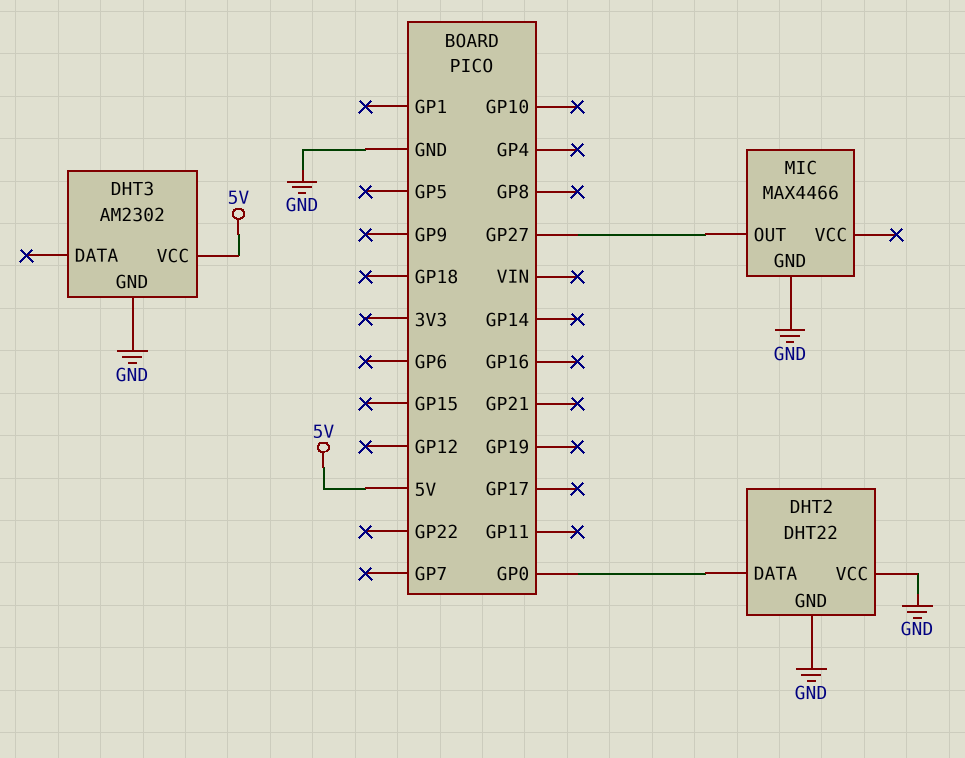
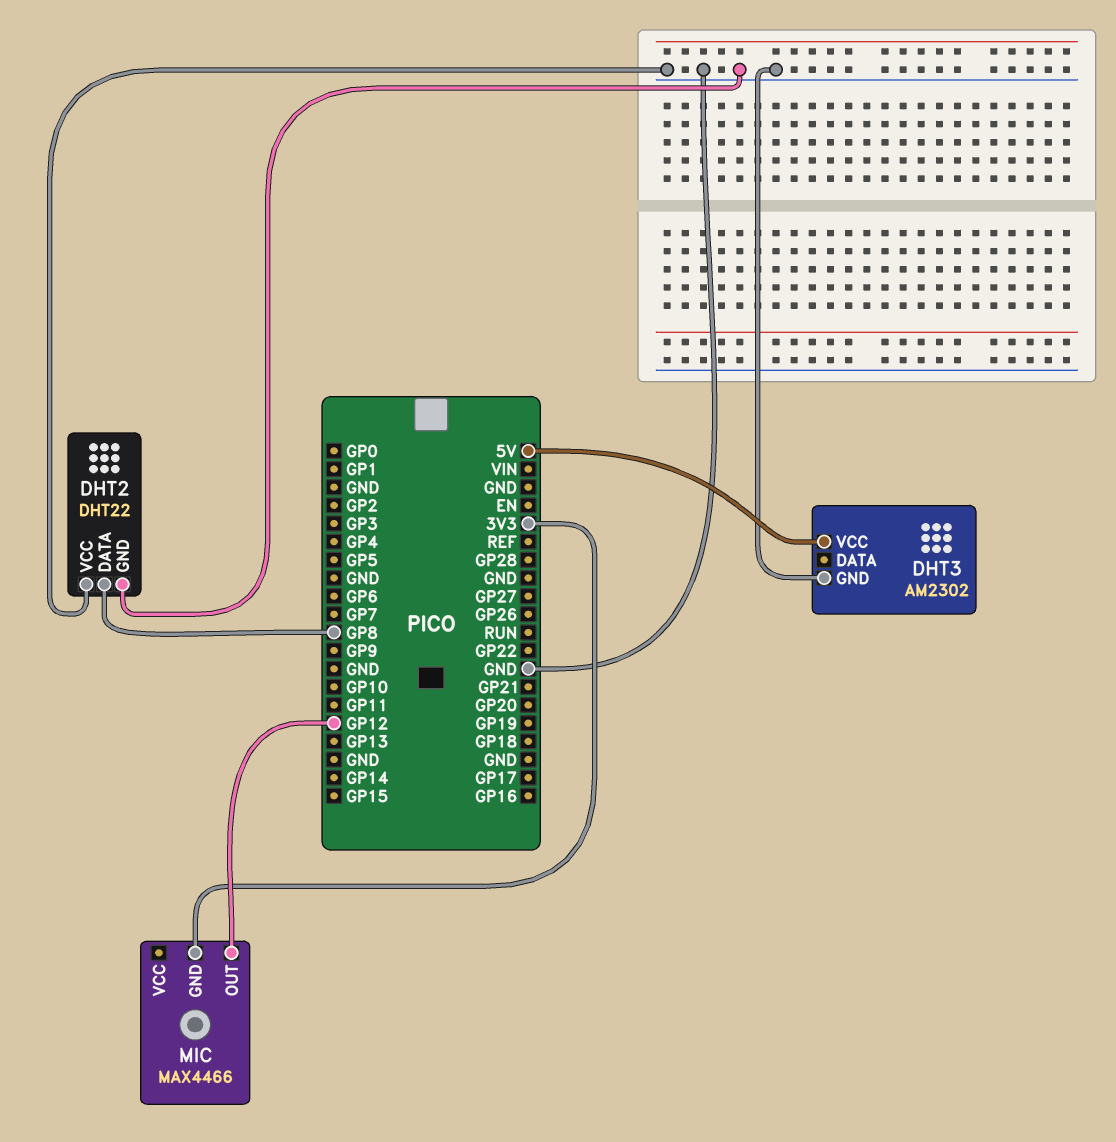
DHT2 pin DATA: GP0 -> GP8
MIC pin GND: GND -> 3V3
MIC pin OUT: GP27 -> GP12

